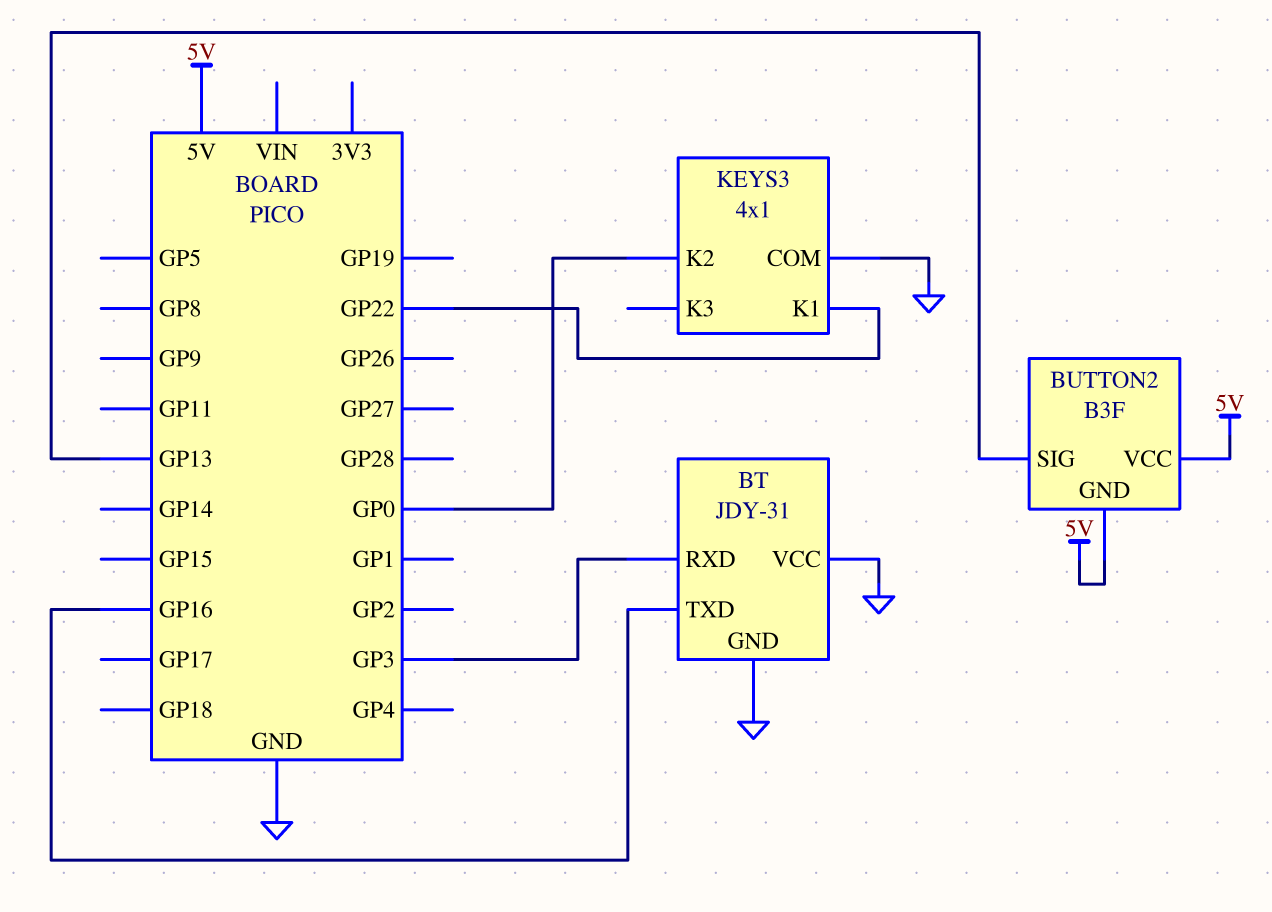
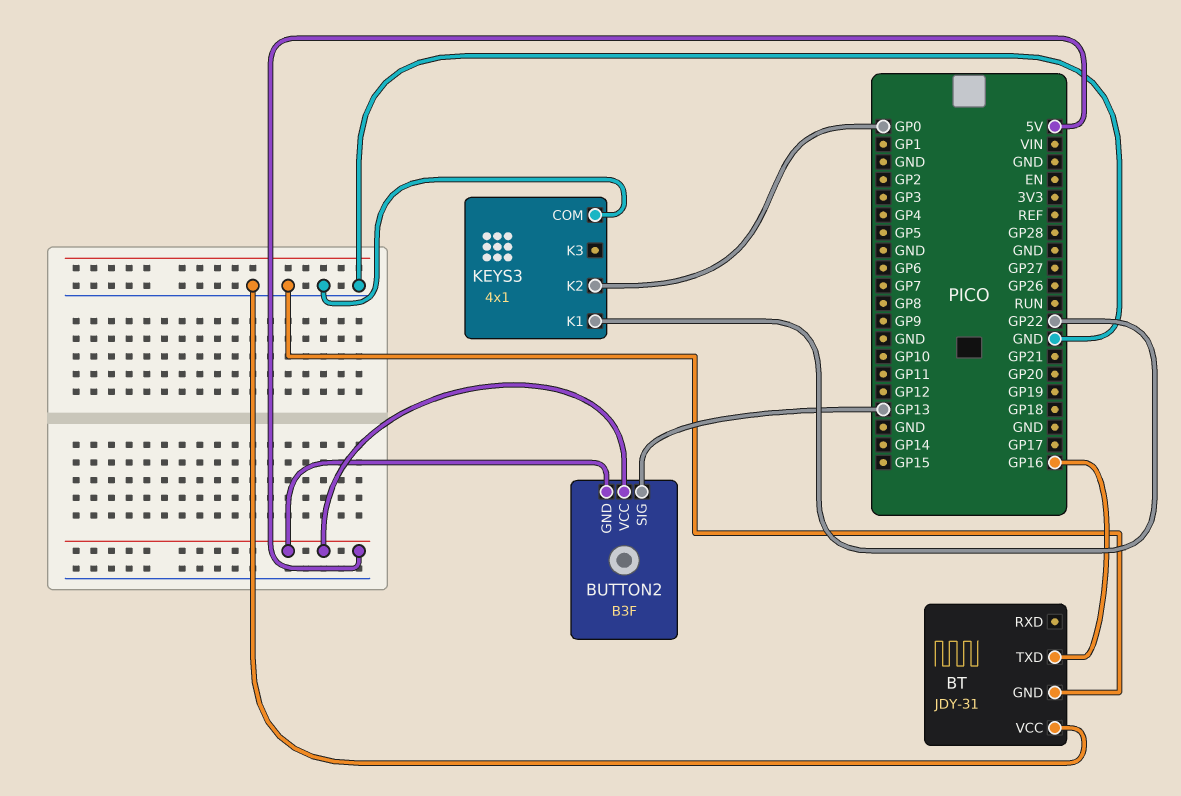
BT pin RXD: GP3 -> none

